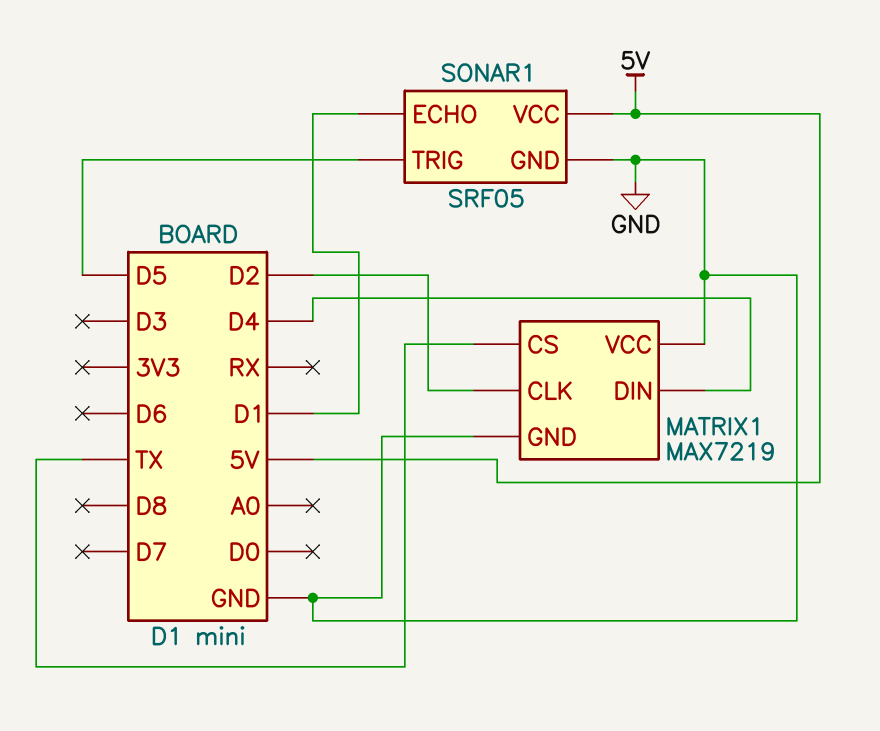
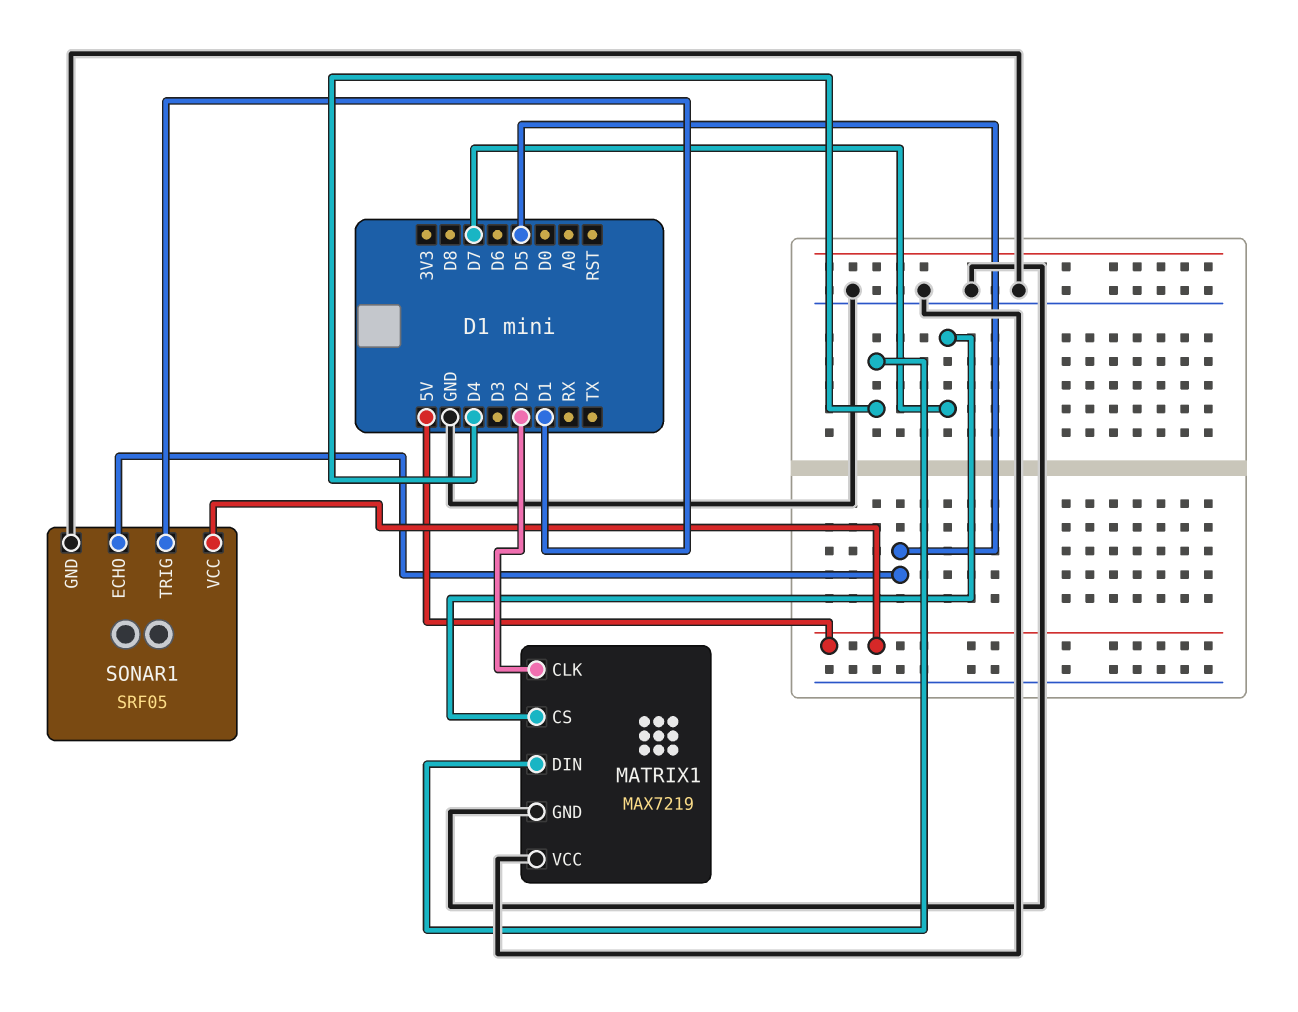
MATRIX1 pin CS: TX -> D7
SONAR1 pin ECHO: D1 -> D5
SONAR1 pin TRIG: D5 -> D1

